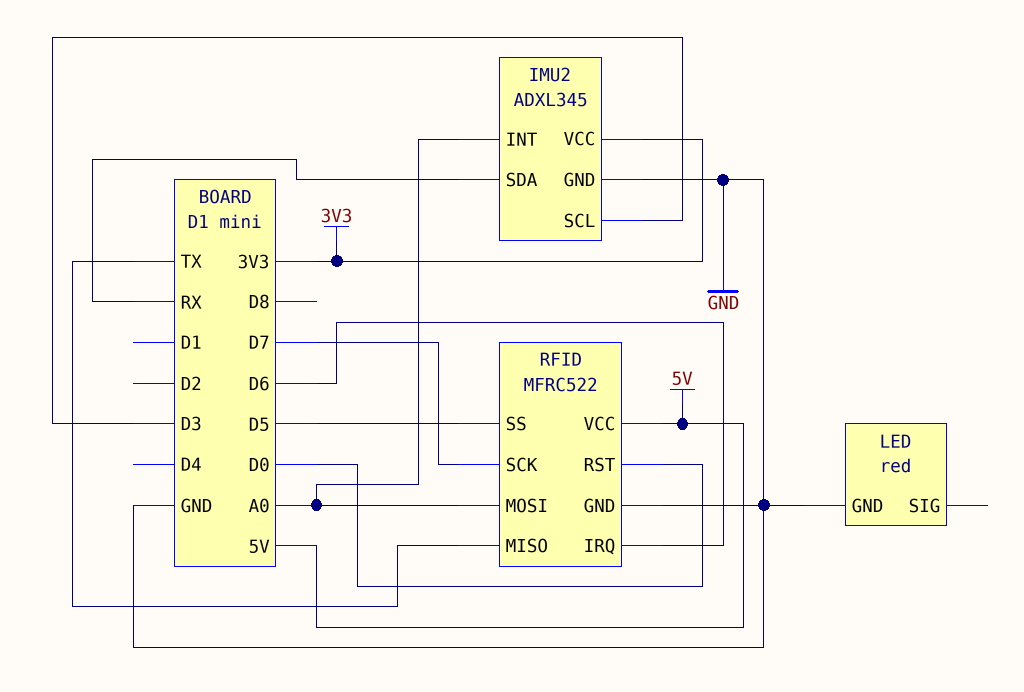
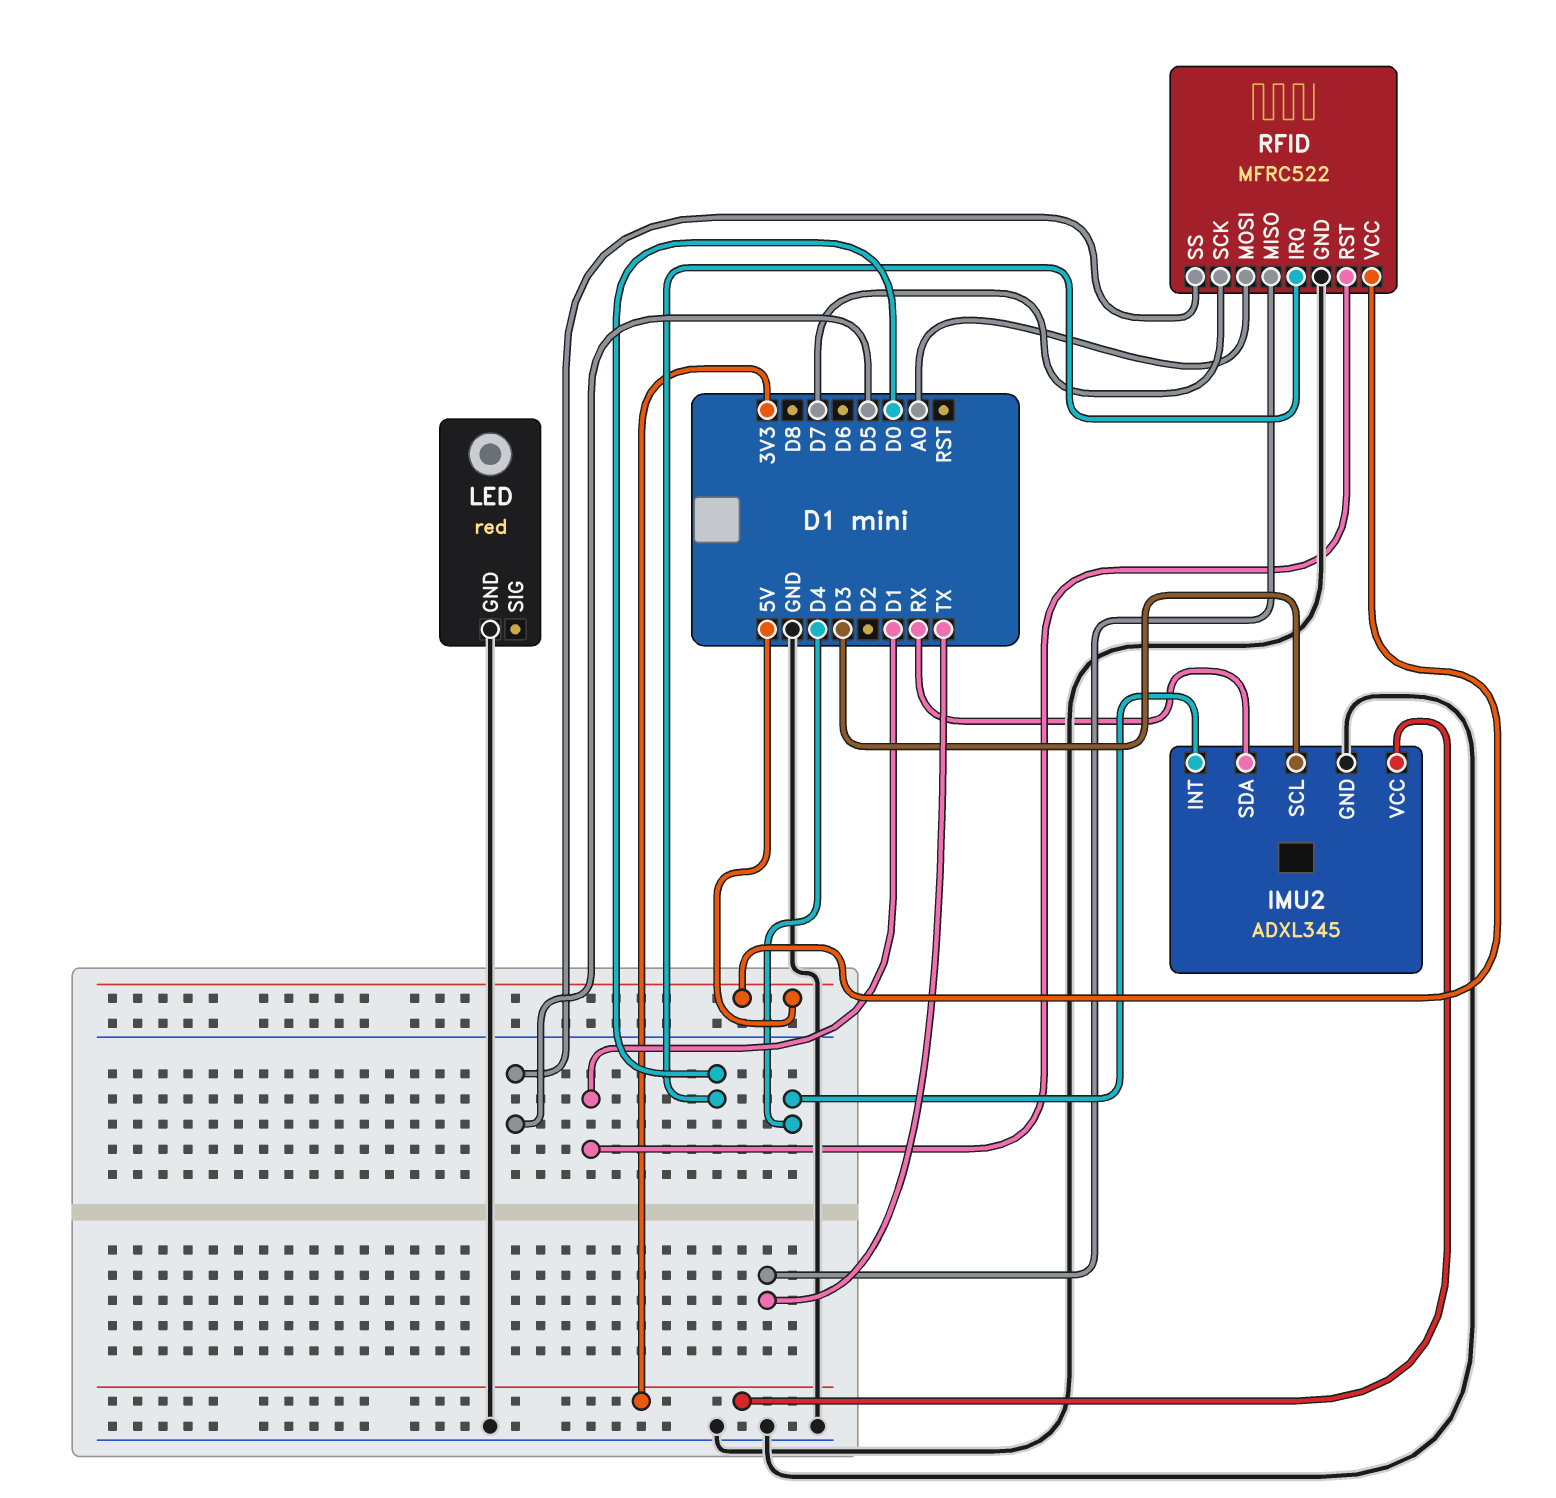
IMU2 pin INT: A0 -> D4
RFID pin IRQ: D6 -> D0
RFID pin RST: D0 -> D1

